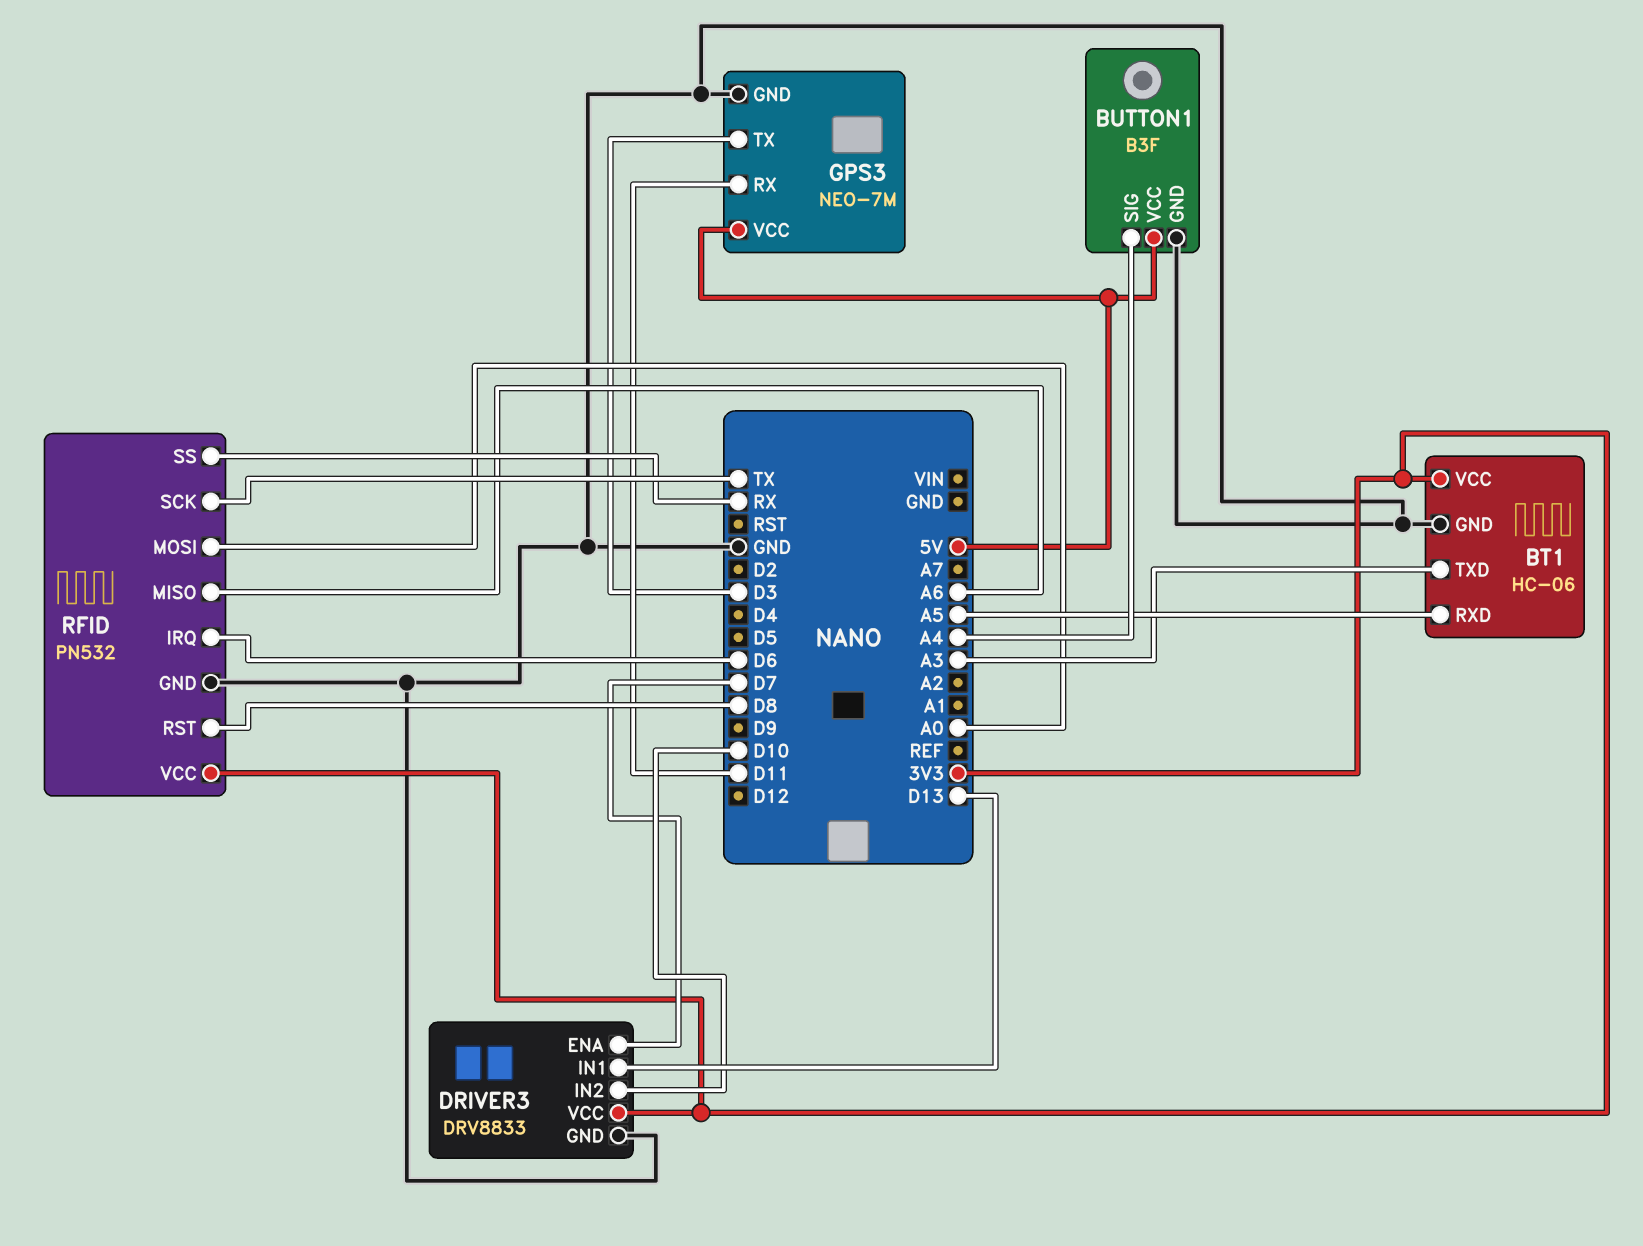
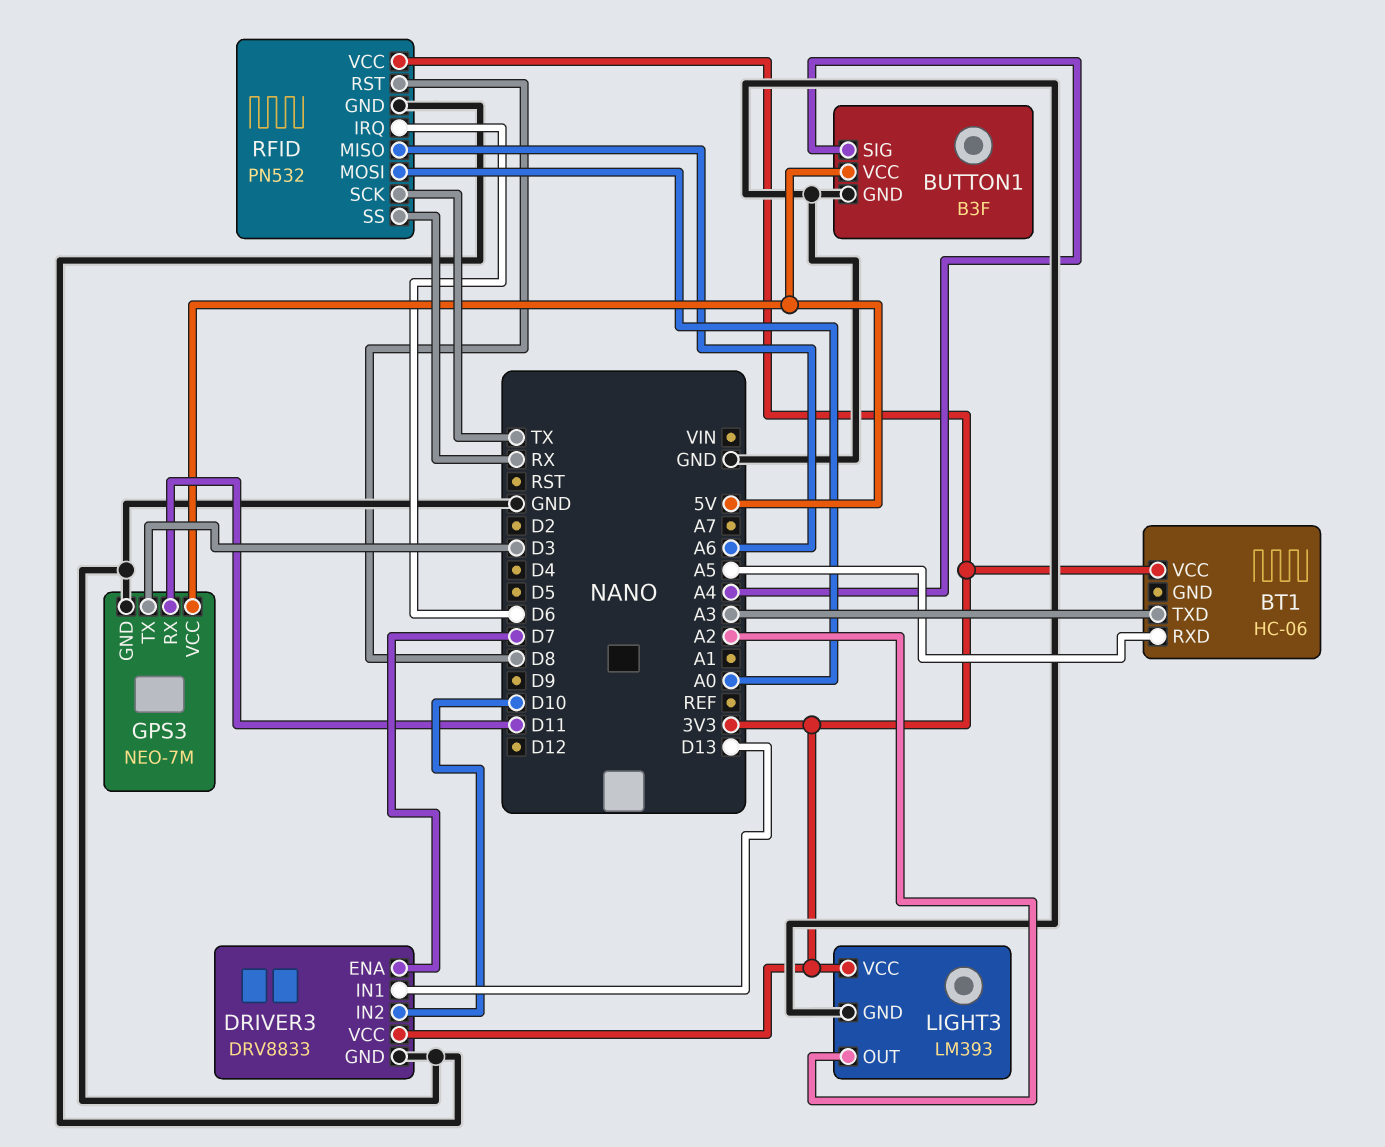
BT1 pin GND: GND -> none
LIGHT3: none -> LM393
LIGHT3 pin GND: none -> GND
LIGHT3 pin OUT: none -> A2
LIGHT3 pin VCC: none -> 3V3

